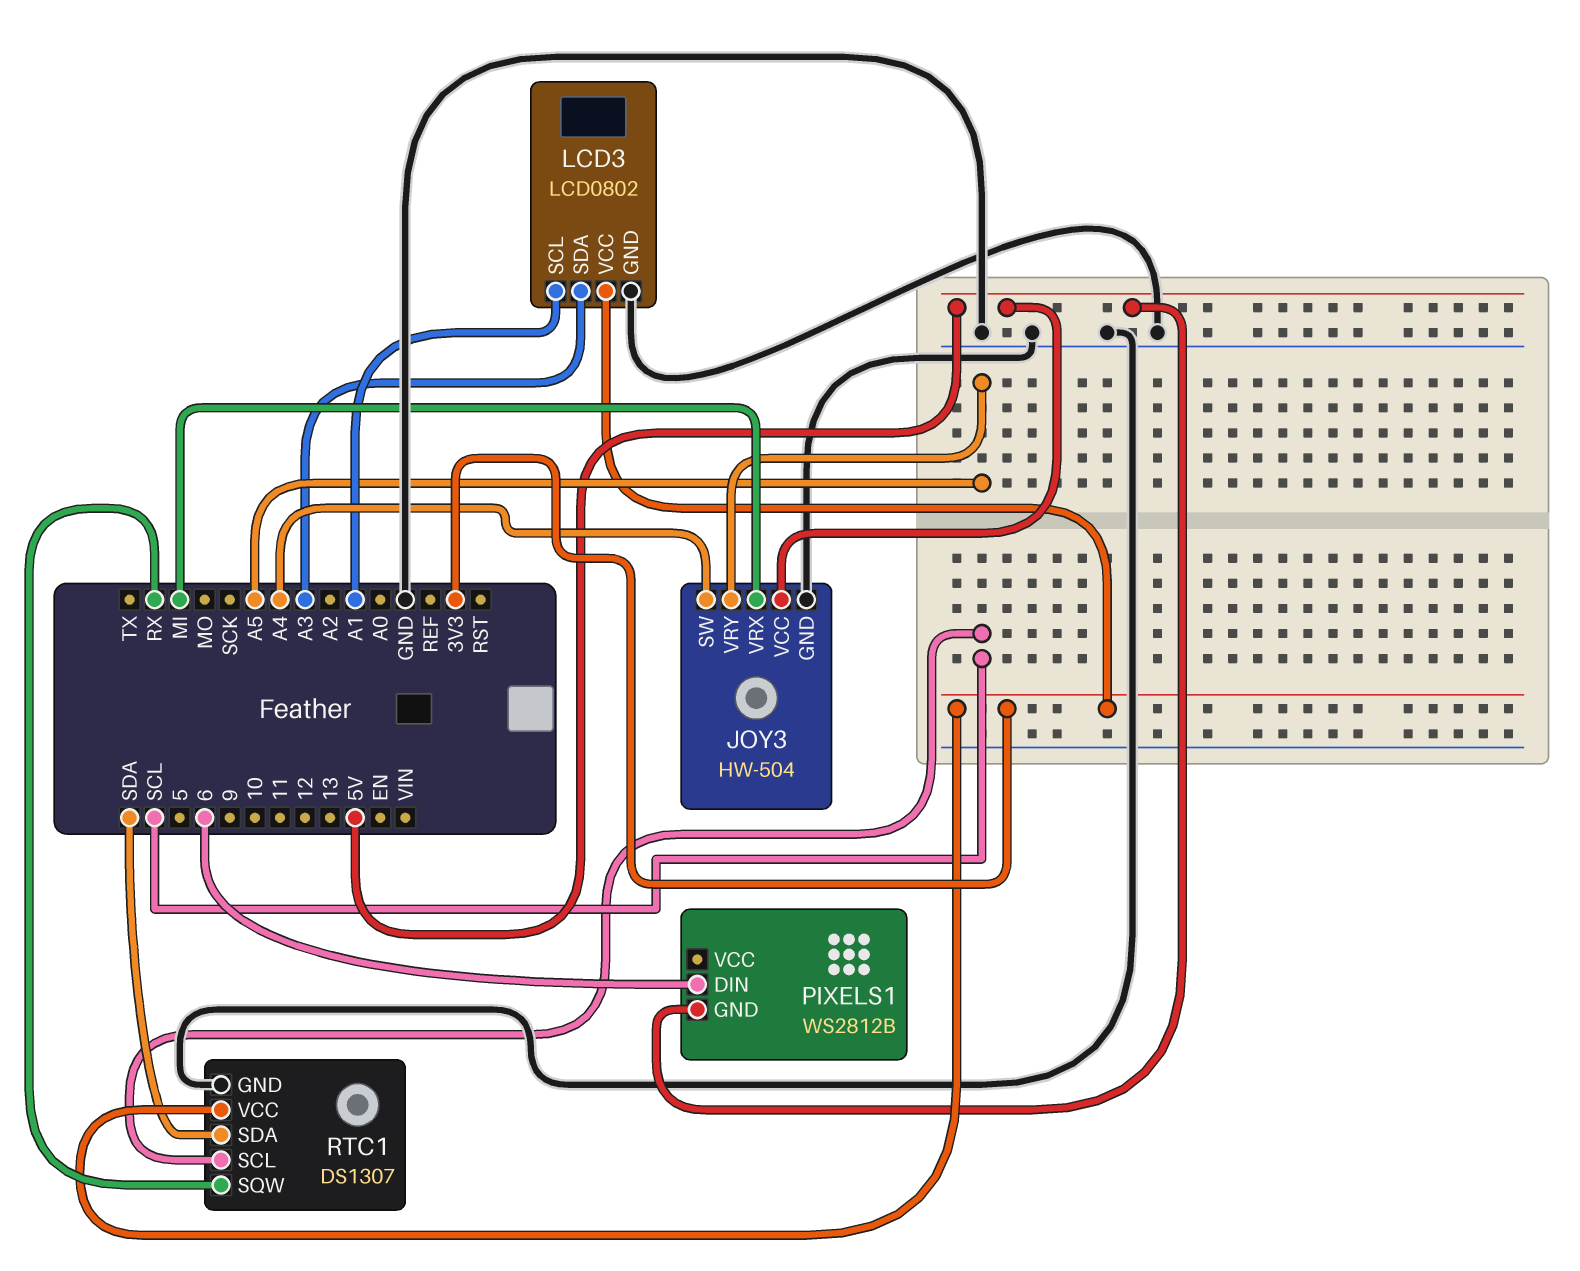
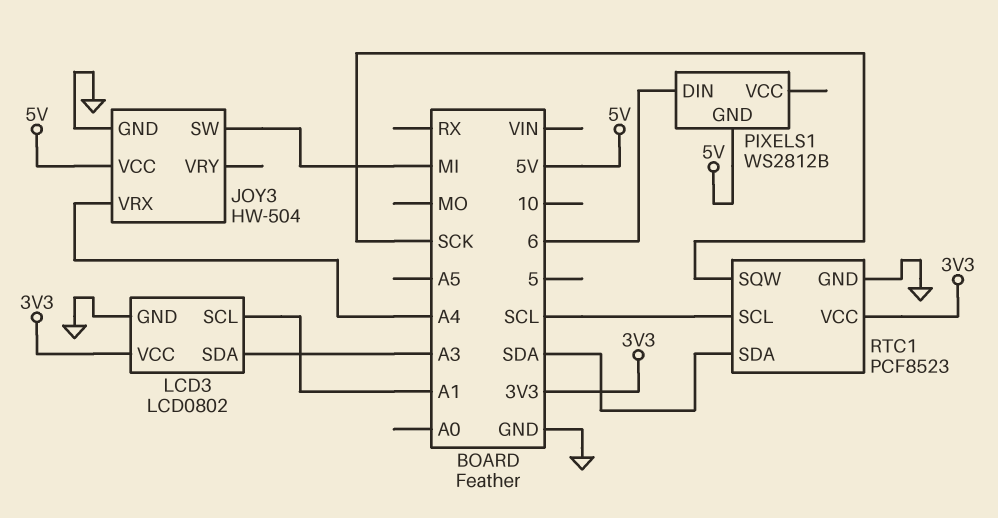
JOY3 pin SW: A4 -> MI
JOY3 pin VRX: MI -> A4
JOY3 pin VRY: A5 -> none
RTC1: DS1307 -> PCF8523
RTC1 pin SQW: RX -> SCK

